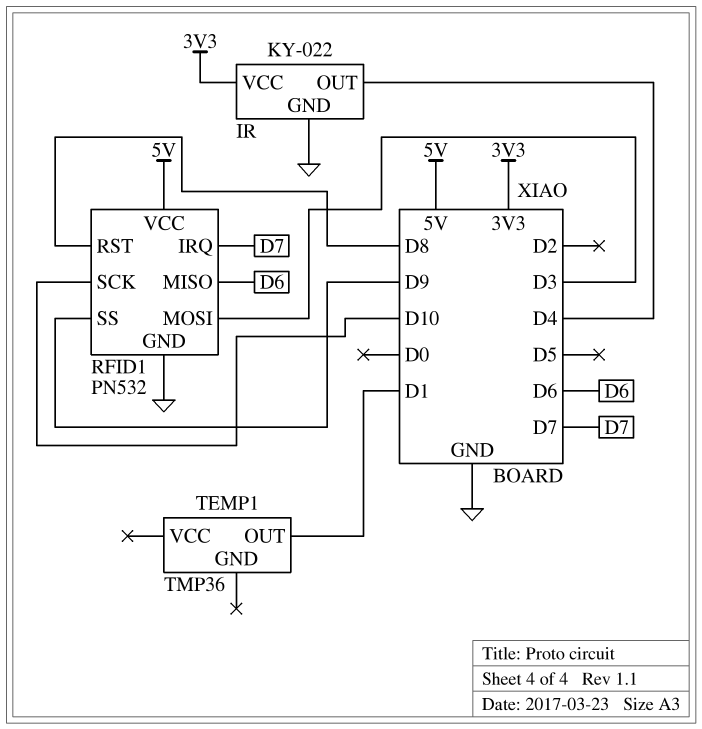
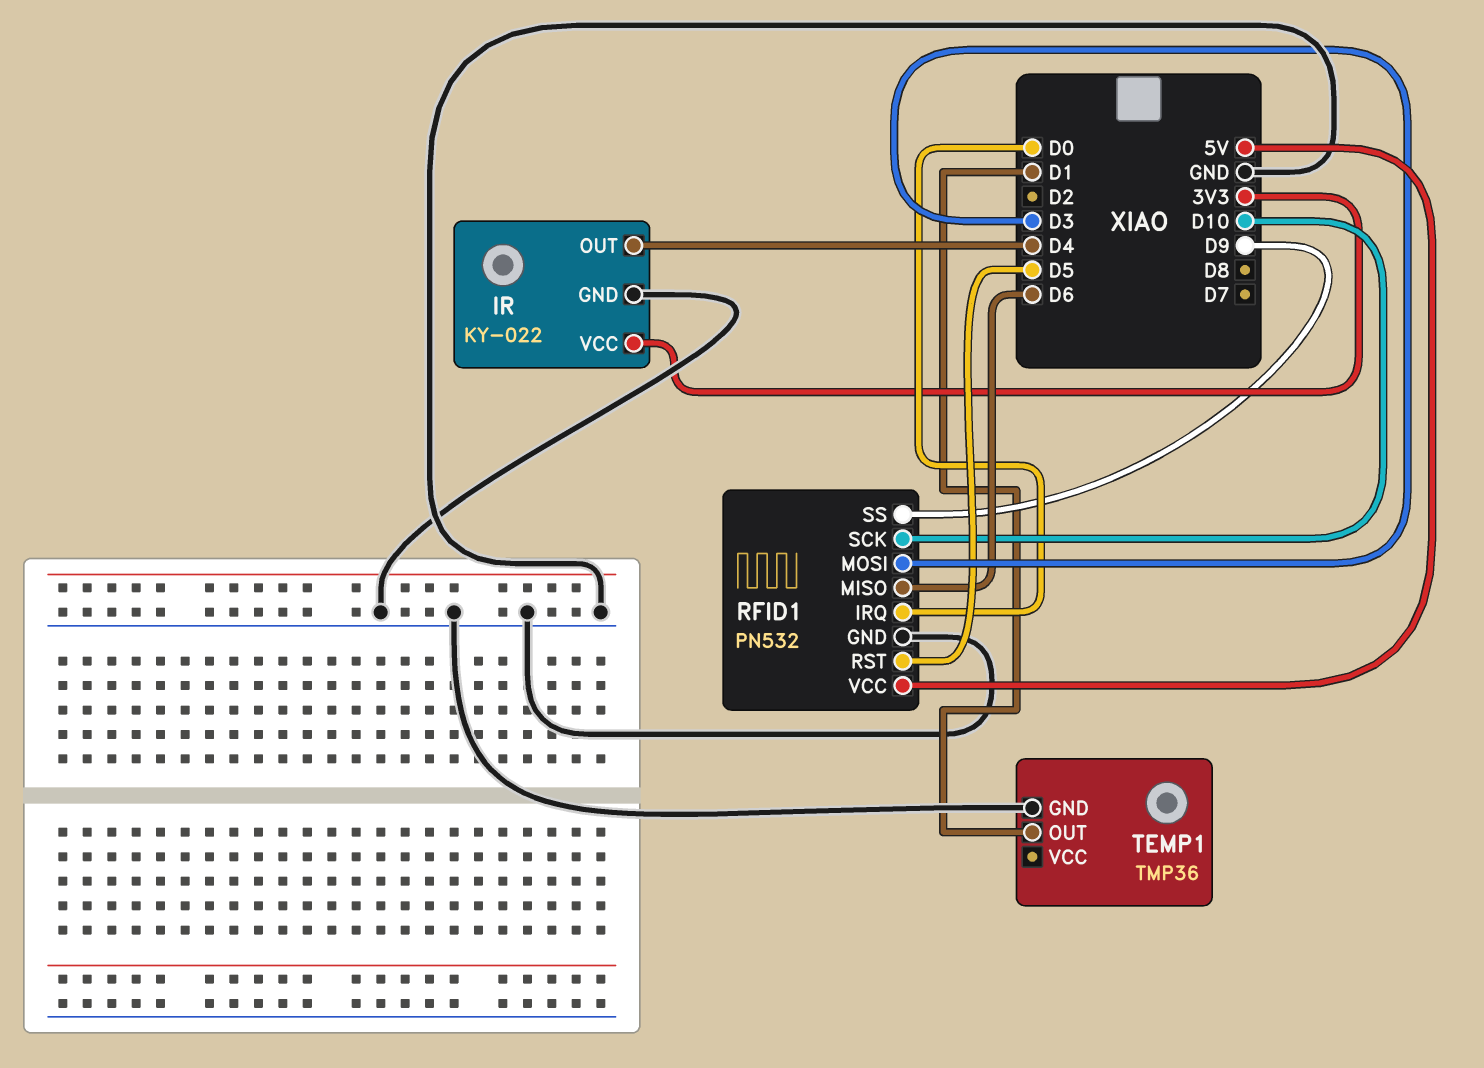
RFID1 pin IRQ: D7 -> D0
RFID1 pin RST: D8 -> D5
TEMP1 pin GND: none -> GND

